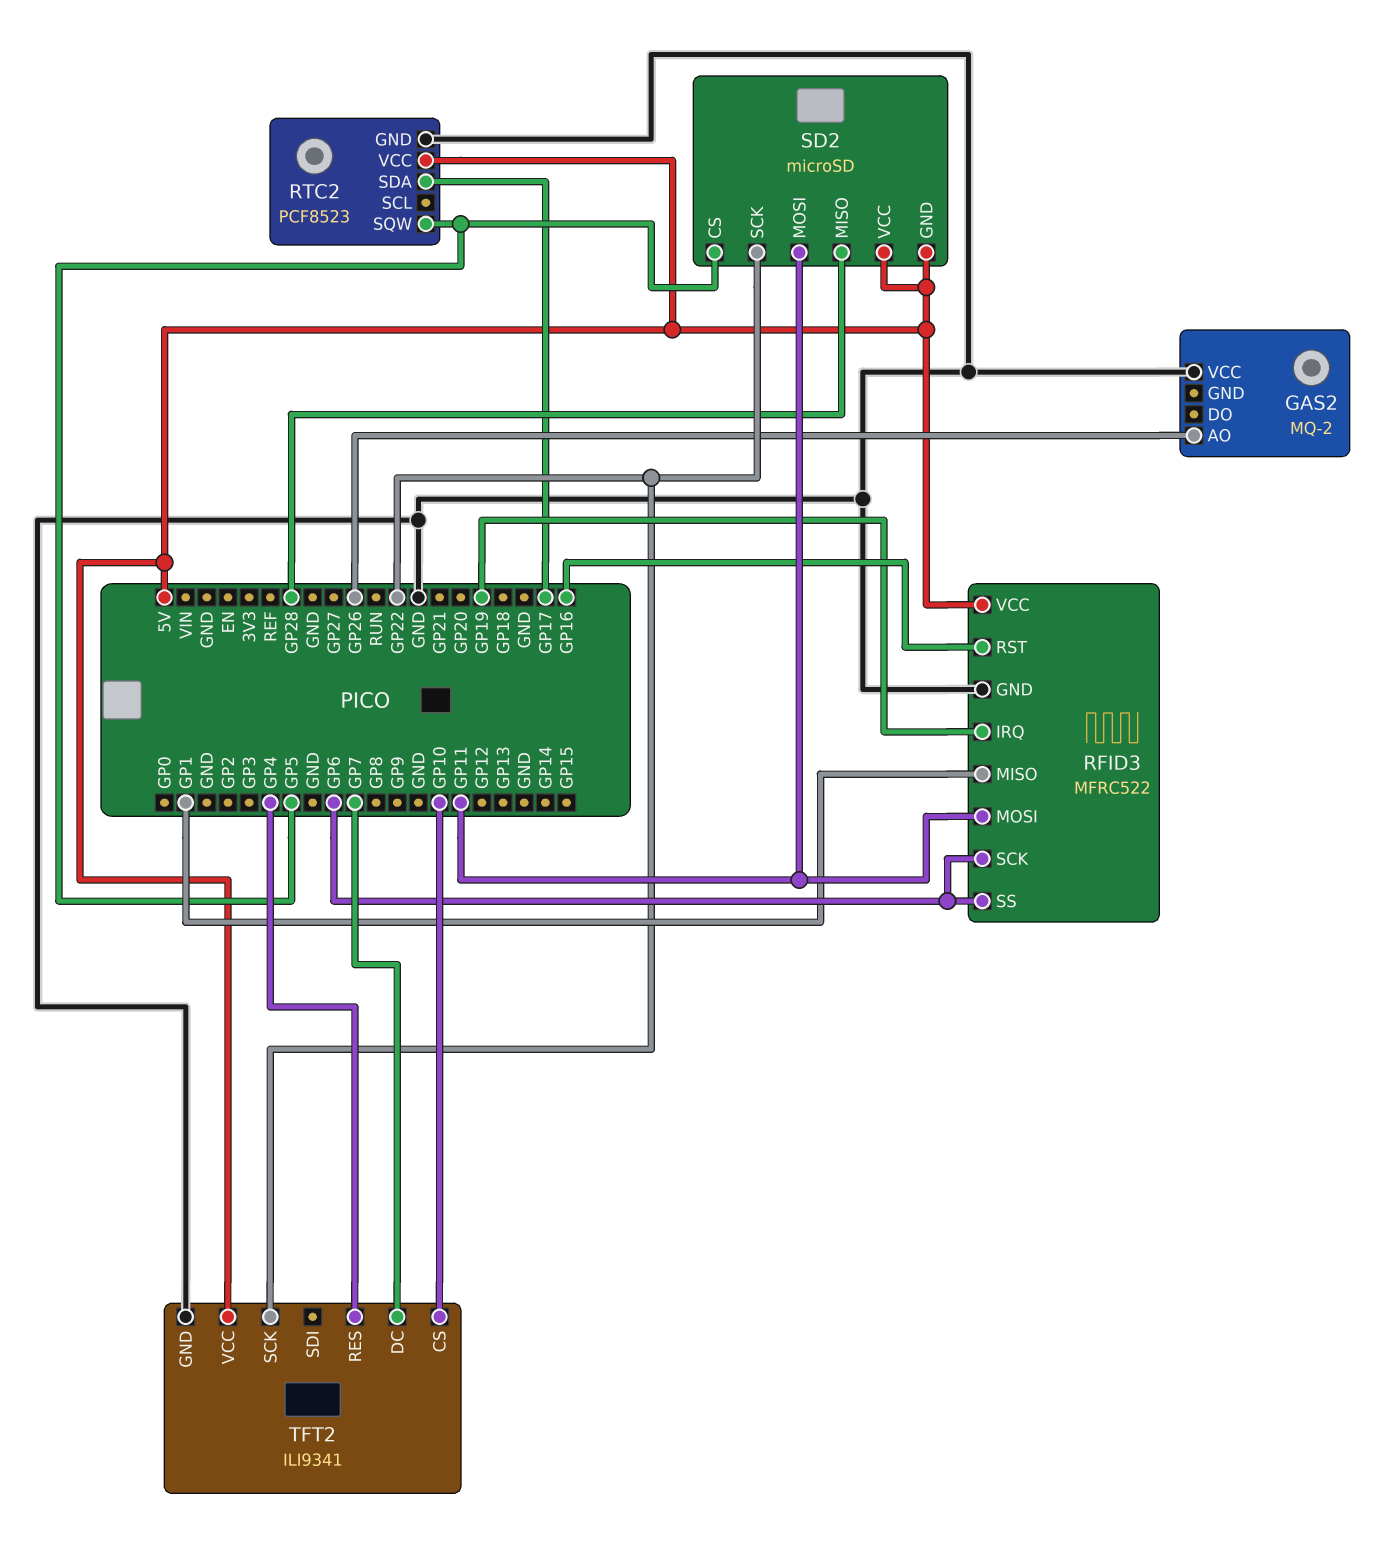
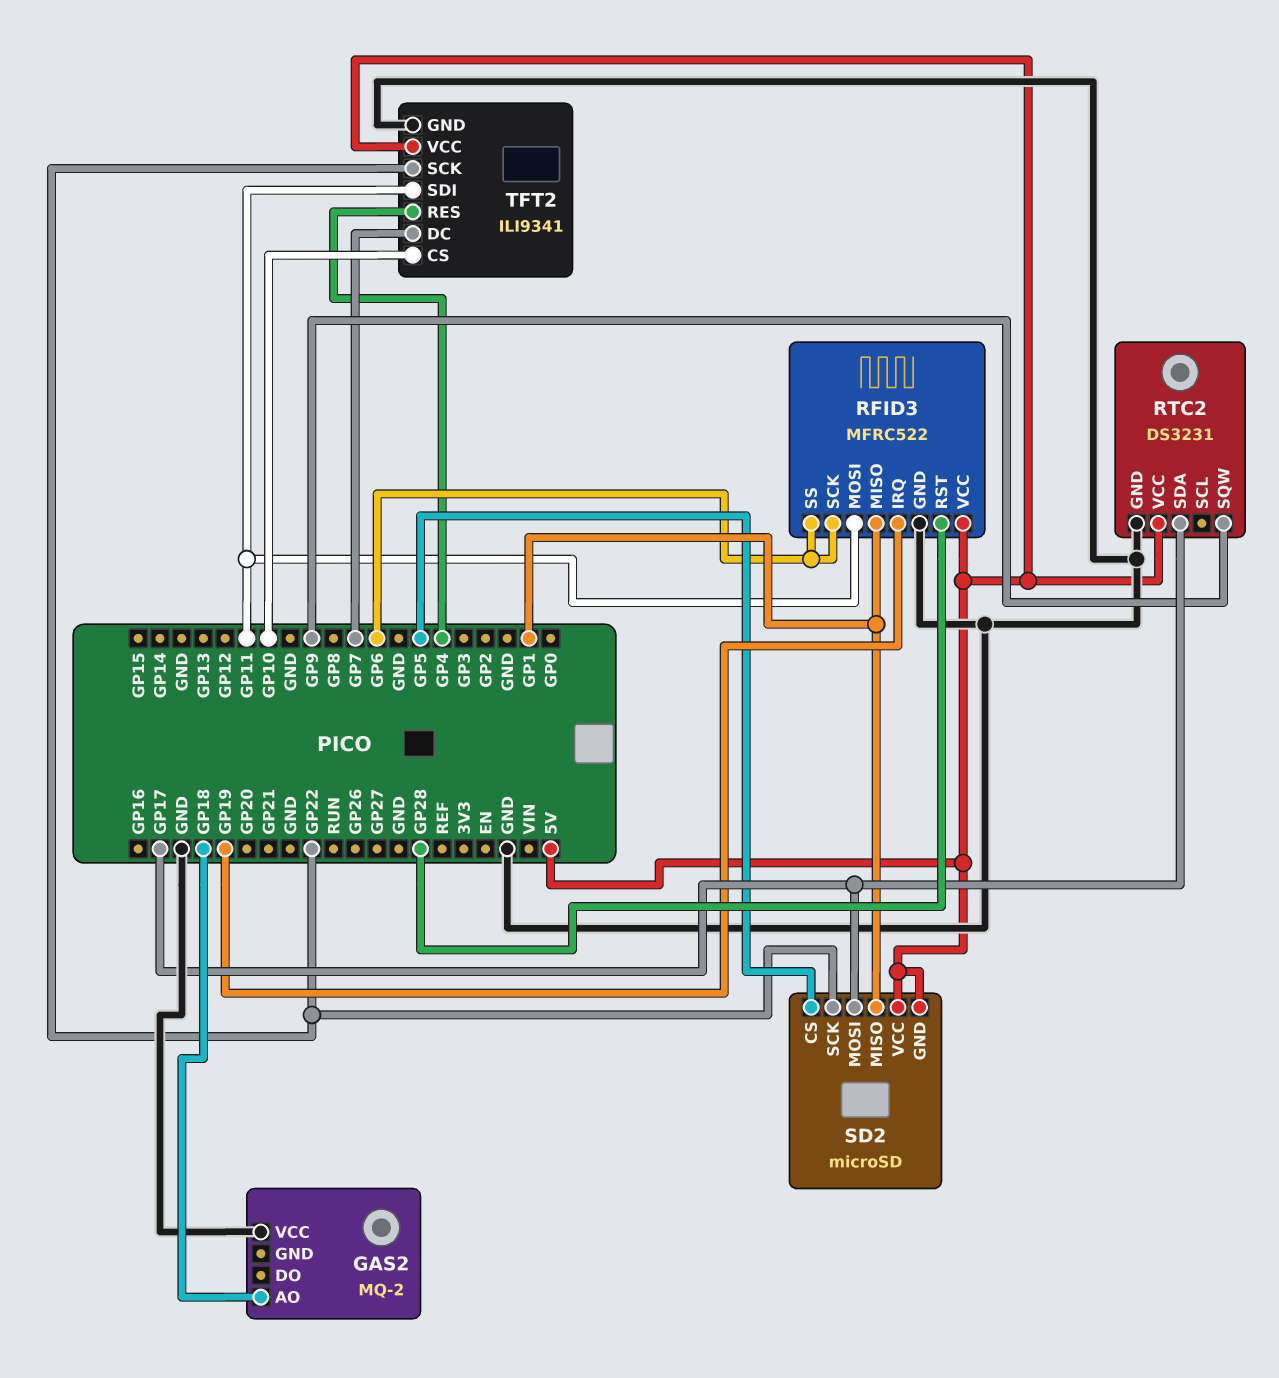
GAS2 pin AO: GP26 -> GP18
RFID3 pin RST: GP16 -> GP28
RTC2: PCF8523 -> DS3231
RTC2 pin SQW: GP5 -> GP9
SD2 pin MISO: GP28 -> GP1
SD2 pin MOSI: GP11 -> GP17
TFT2 pin SDI: none -> GP11

